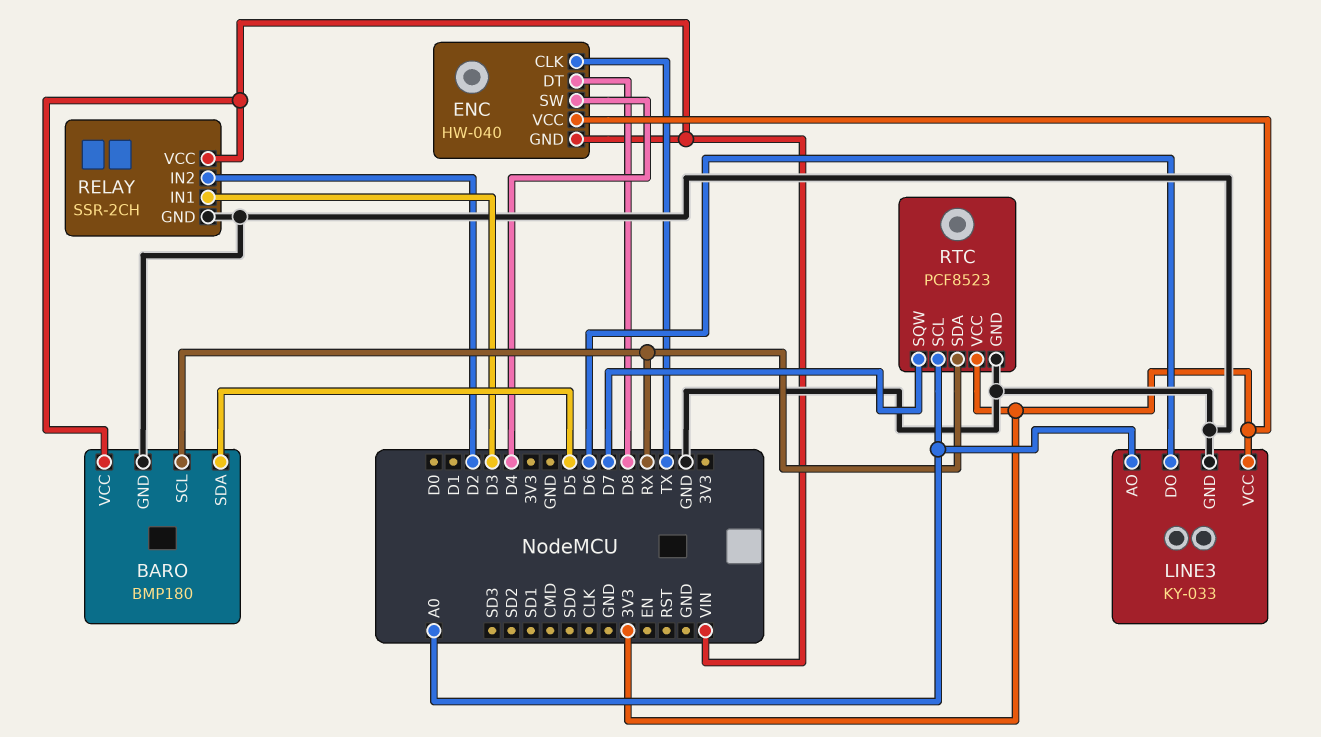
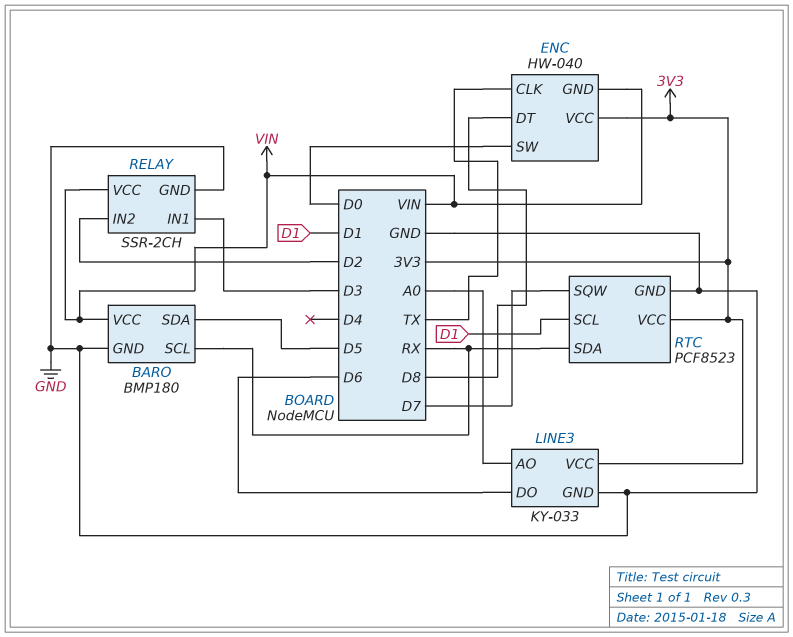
ENC pin SW: D4 -> D0
RTC pin SCL: A0 -> D1

